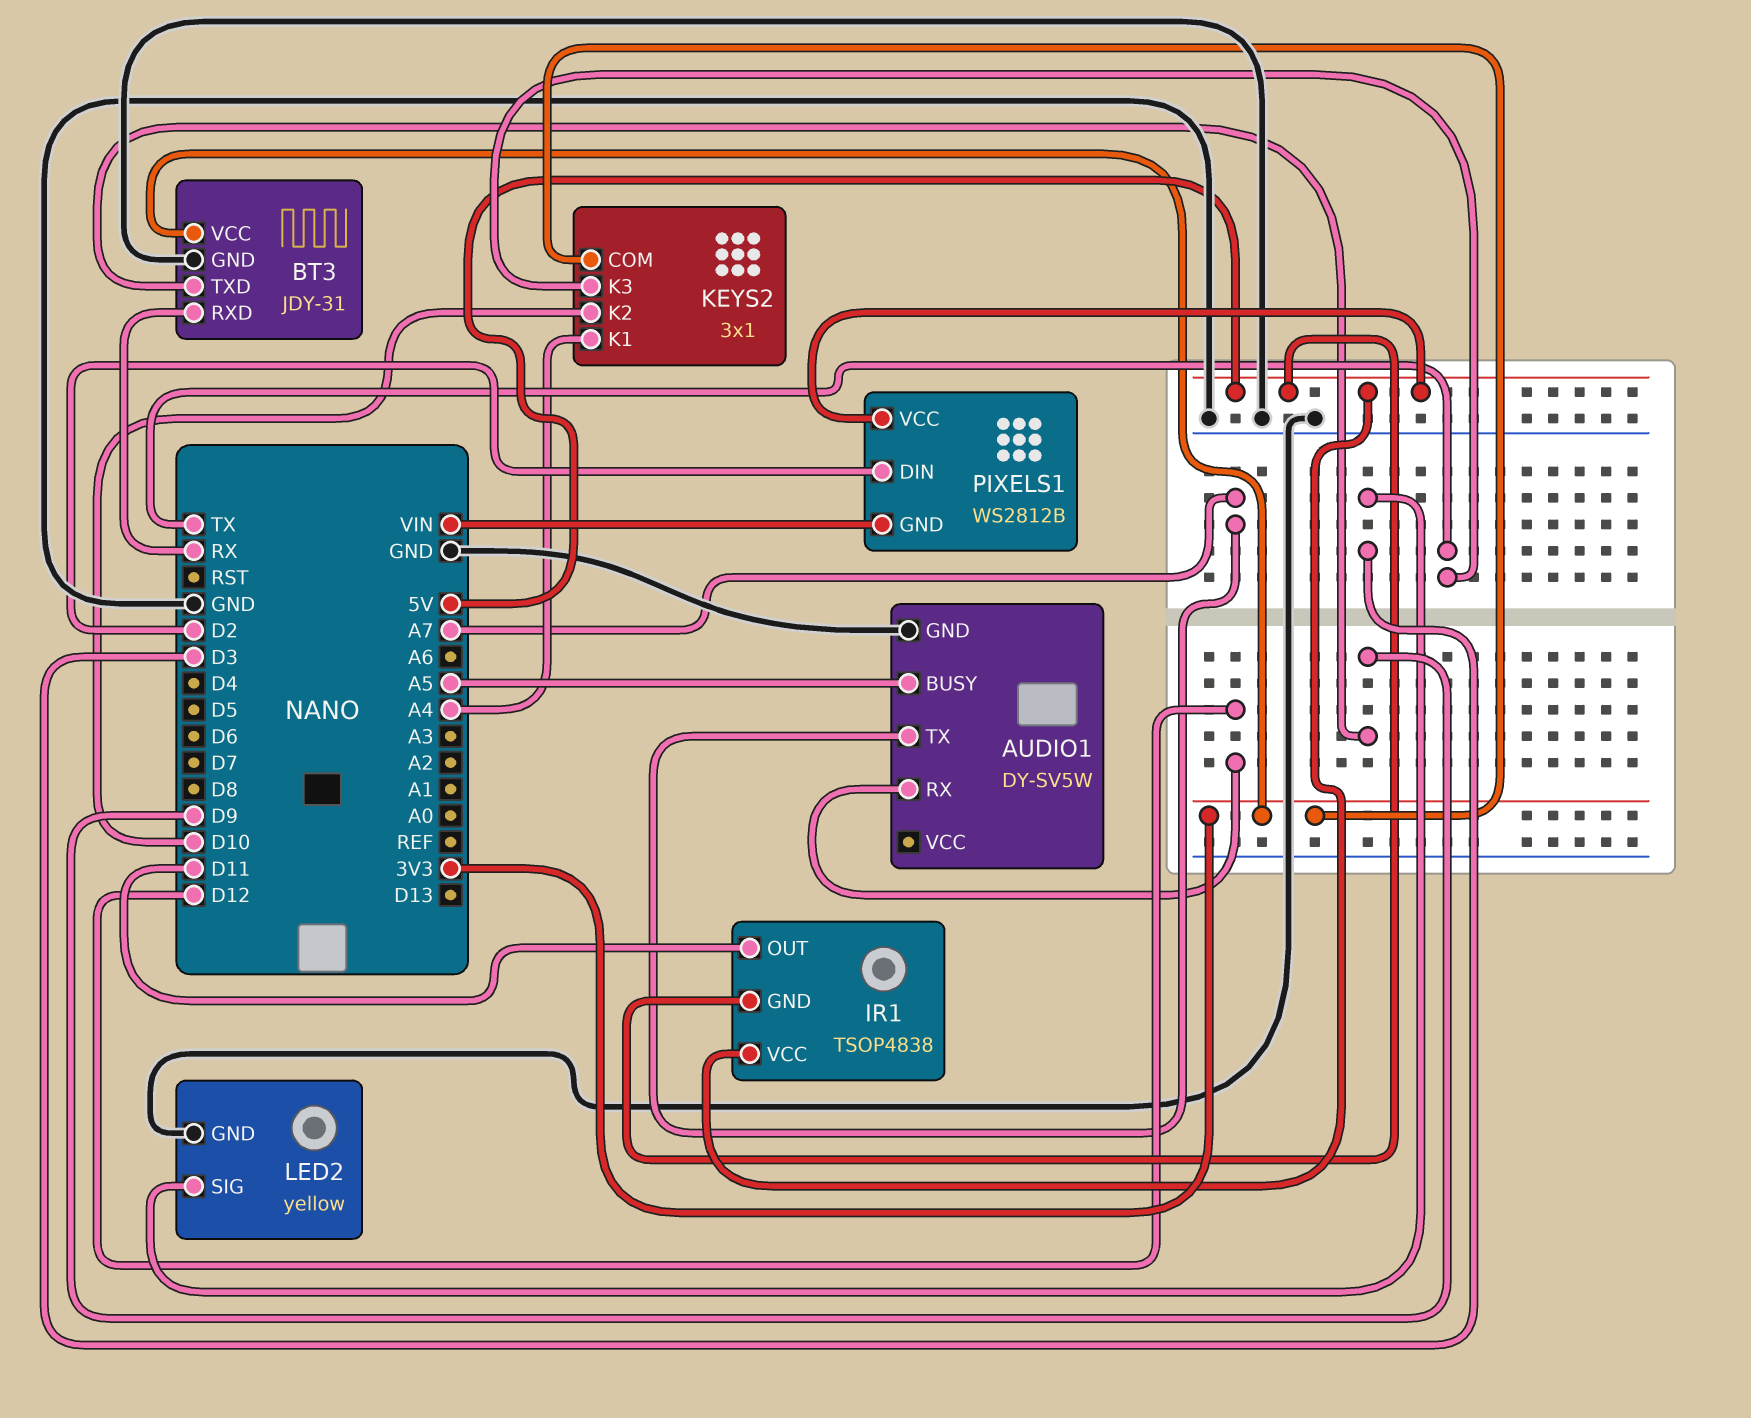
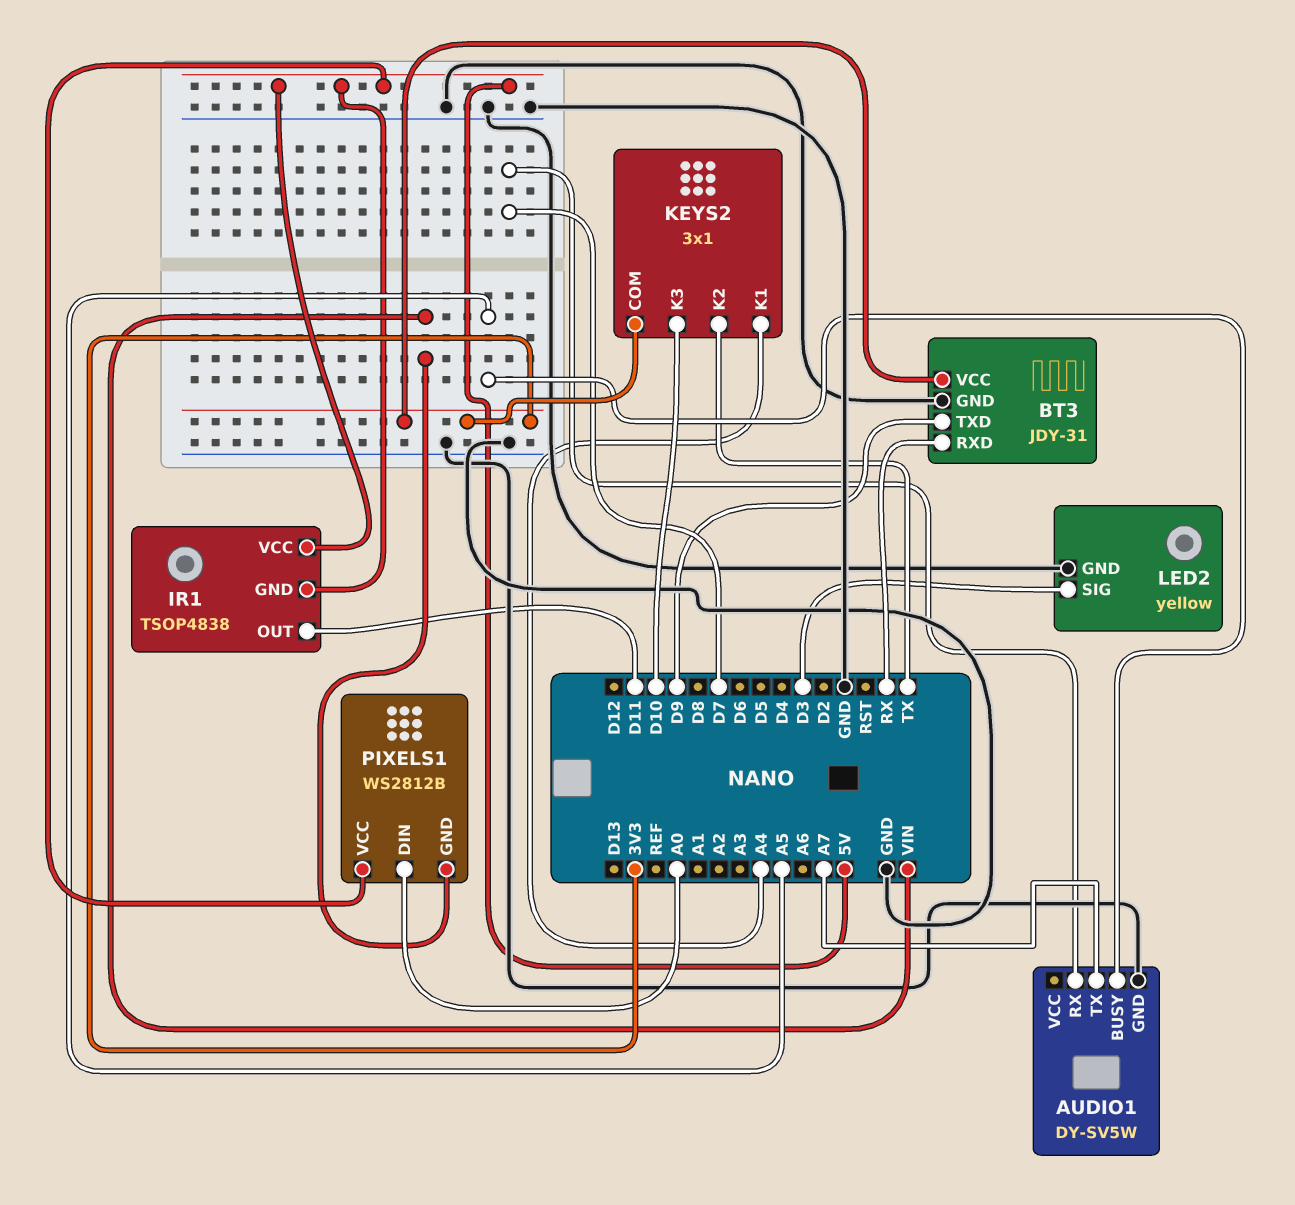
AUDIO1 pin RX: D12 -> D7
KEYS2 pin K2: D10 -> TX
KEYS2 pin K3: TX -> D10
PIXELS1 pin DIN: D2 -> A0

